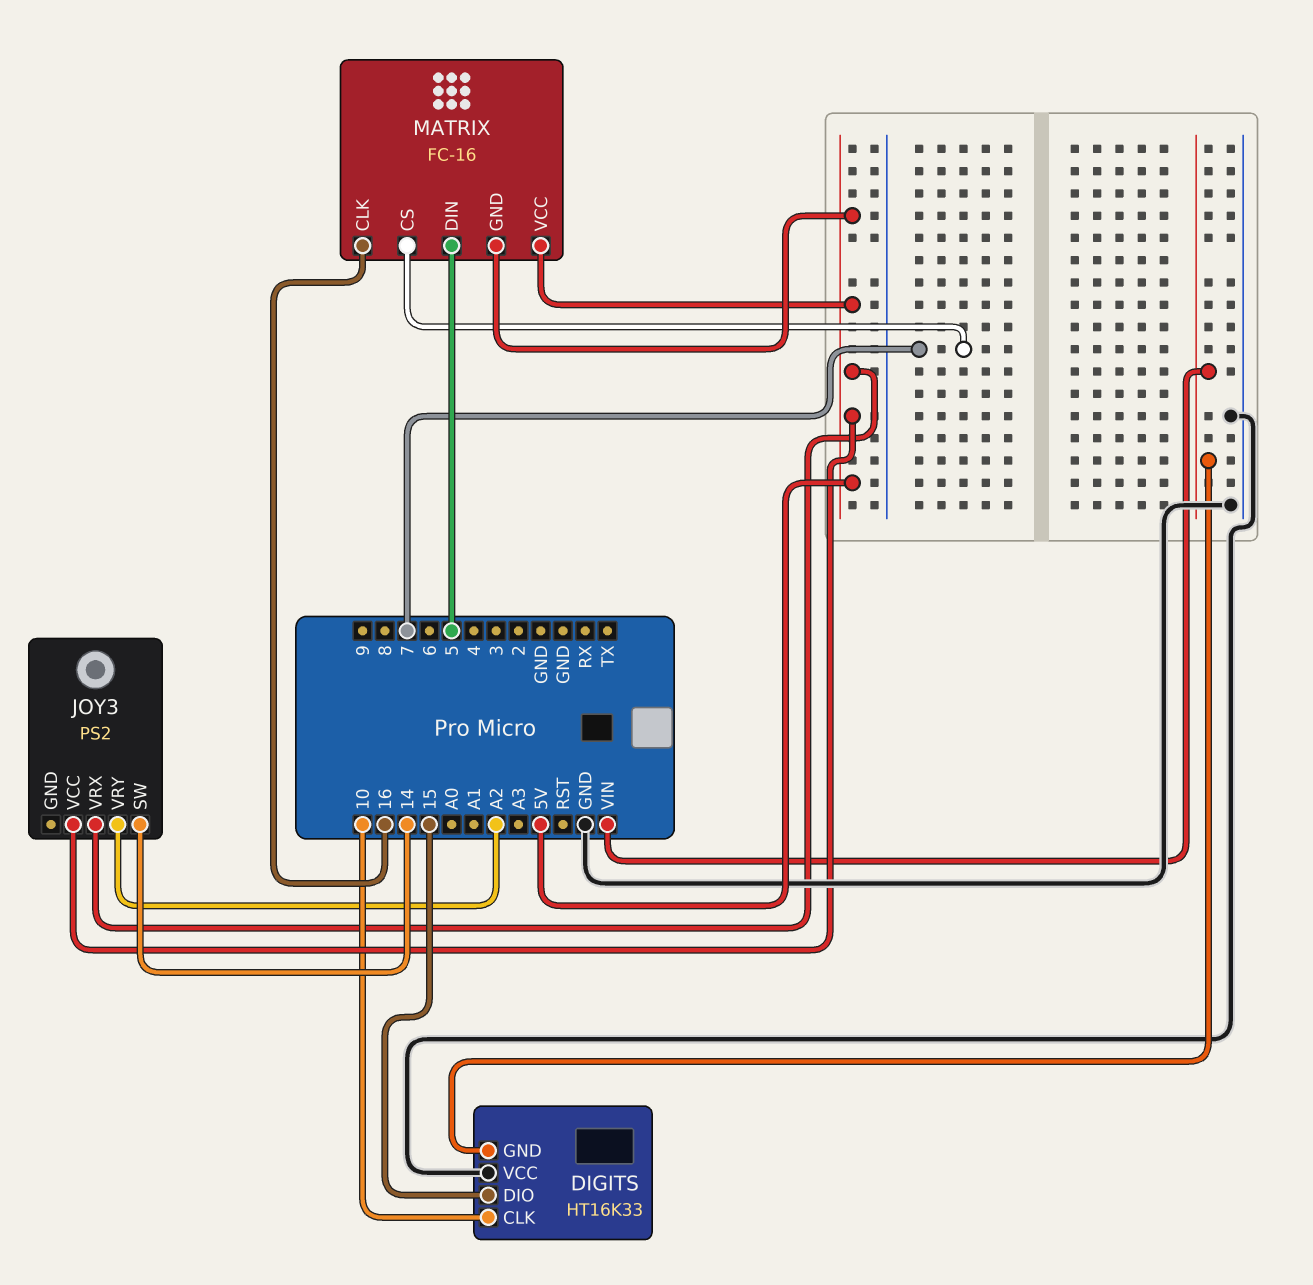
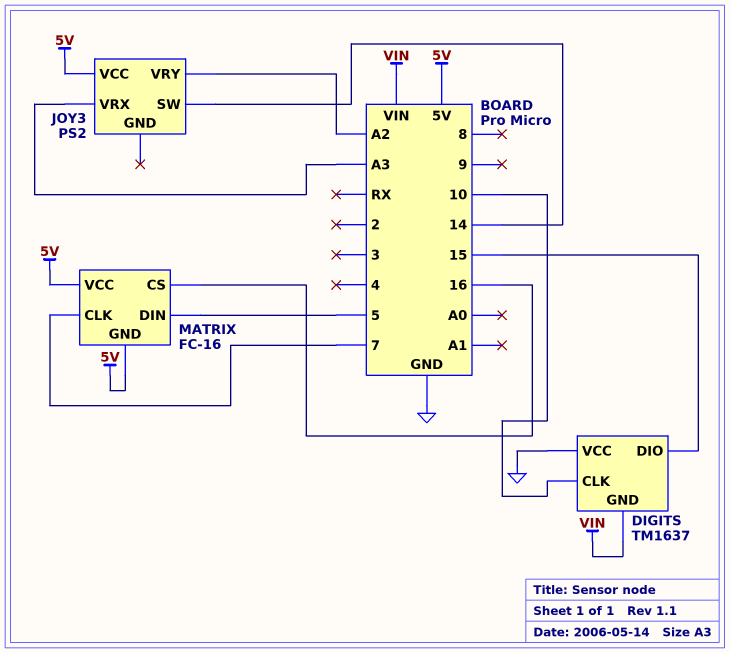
DIGITS: HT16K33 -> TM1637
JOY3 pin VRX: 5V -> A3
MATRIX pin CLK: 16 -> 7
MATRIX pin CS: 7 -> 16

